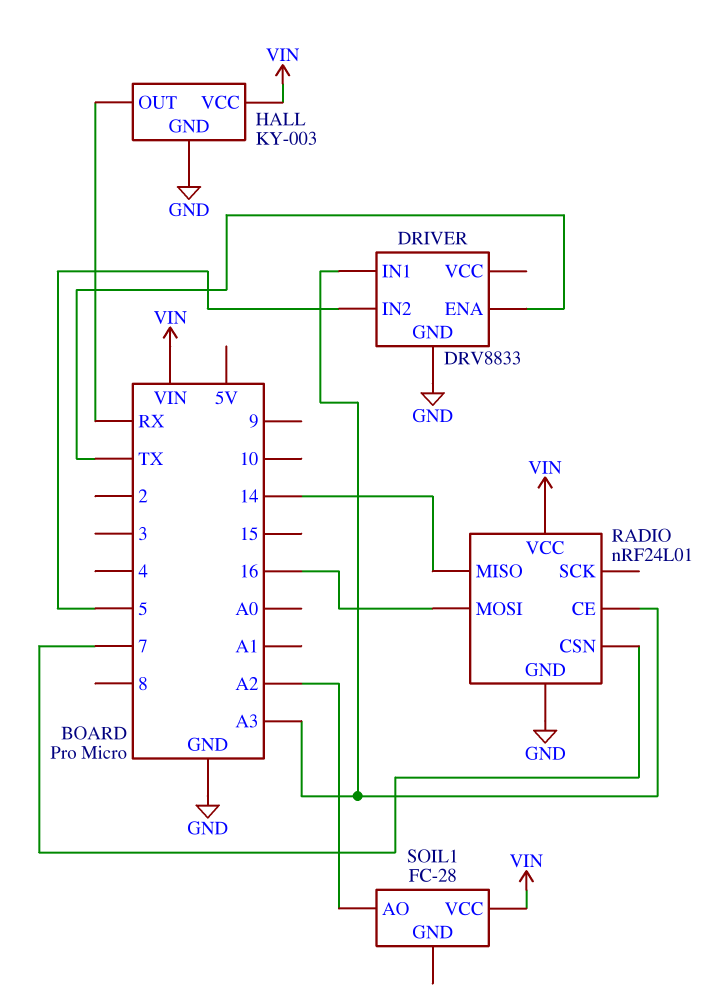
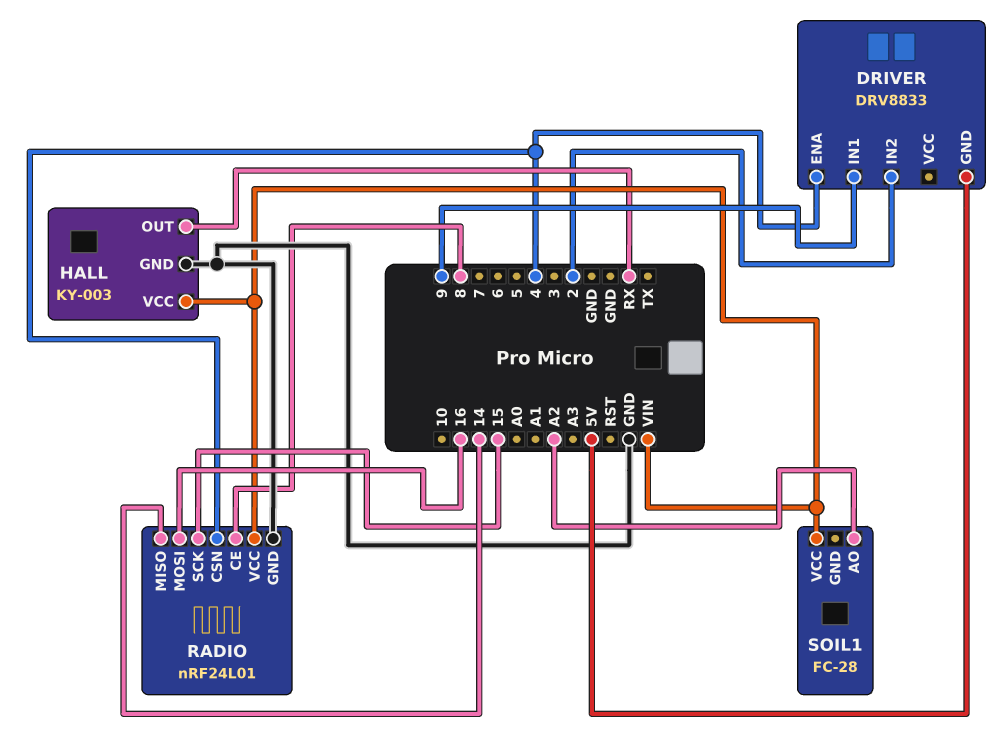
DRIVER pin ENA: TX -> 4
DRIVER pin GND: GND -> 5V
DRIVER pin IN1: A3 -> 9
DRIVER pin IN2: 5 -> 2
RADIO pin CE: A3 -> 8
RADIO pin CSN: 7 -> 4
RADIO pin SCK: none -> 15

